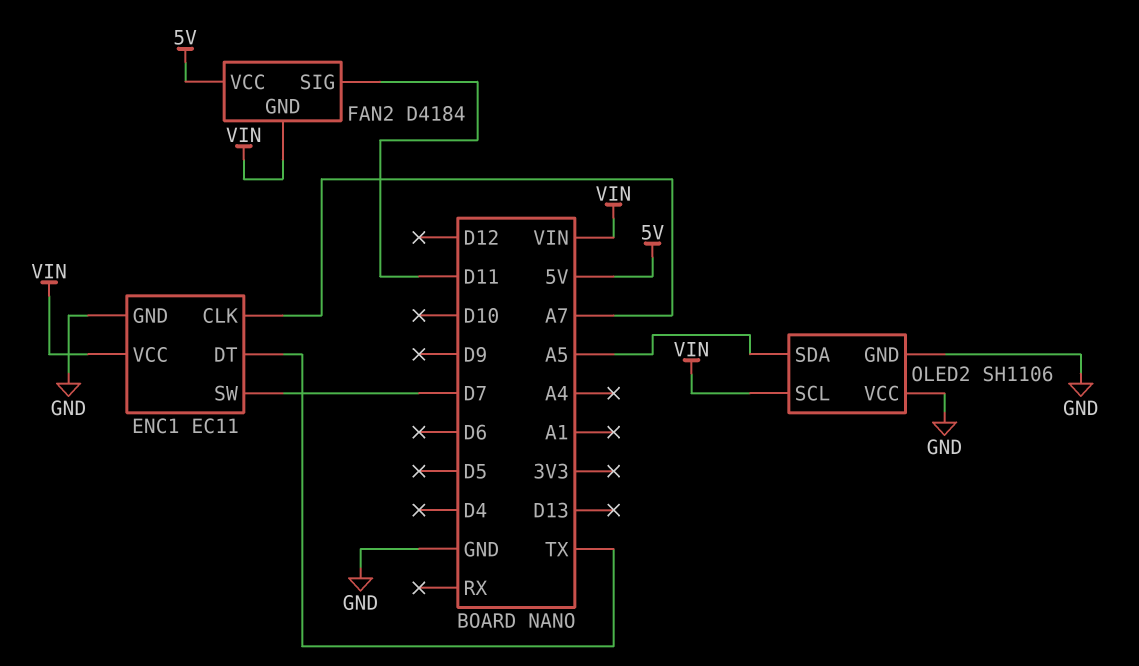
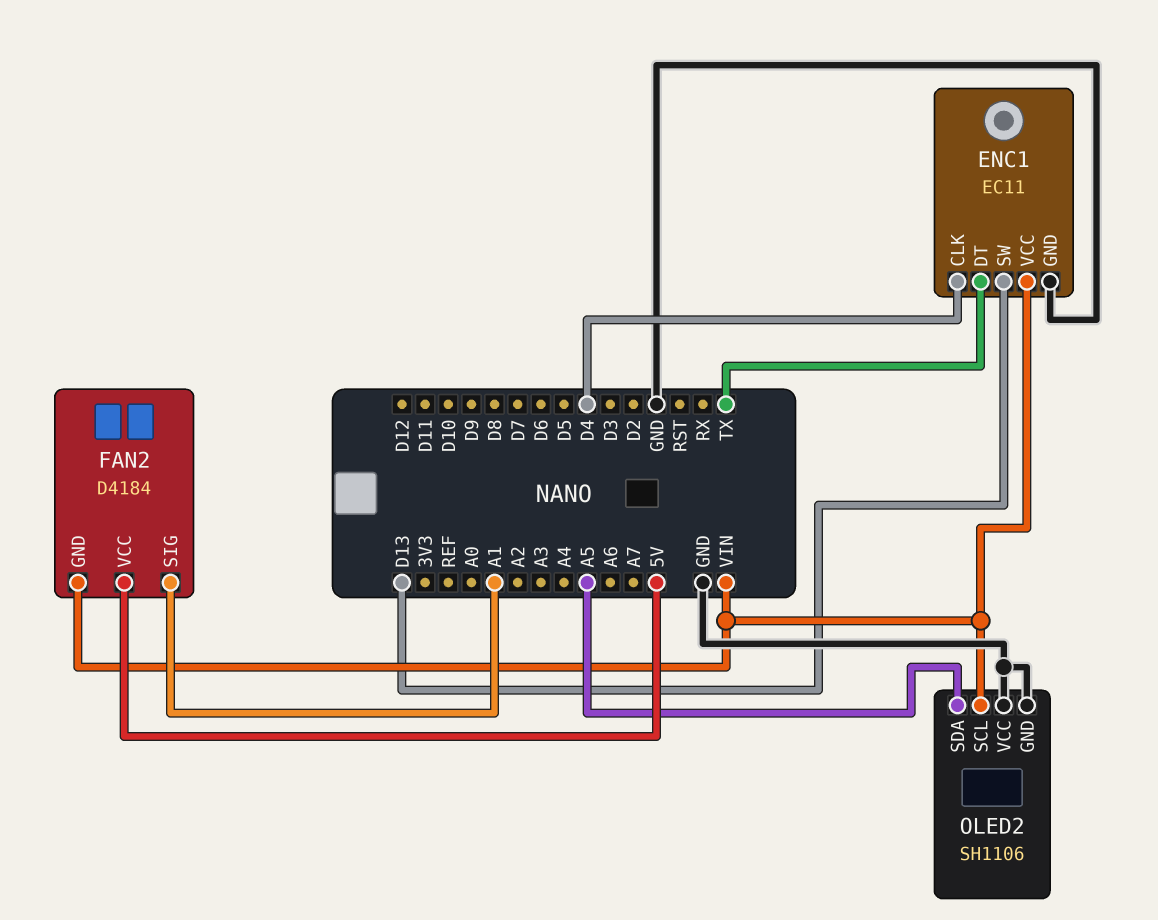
ENC1 pin CLK: A7 -> D4
ENC1 pin SW: D7 -> D13
FAN2 pin SIG: D11 -> A1

